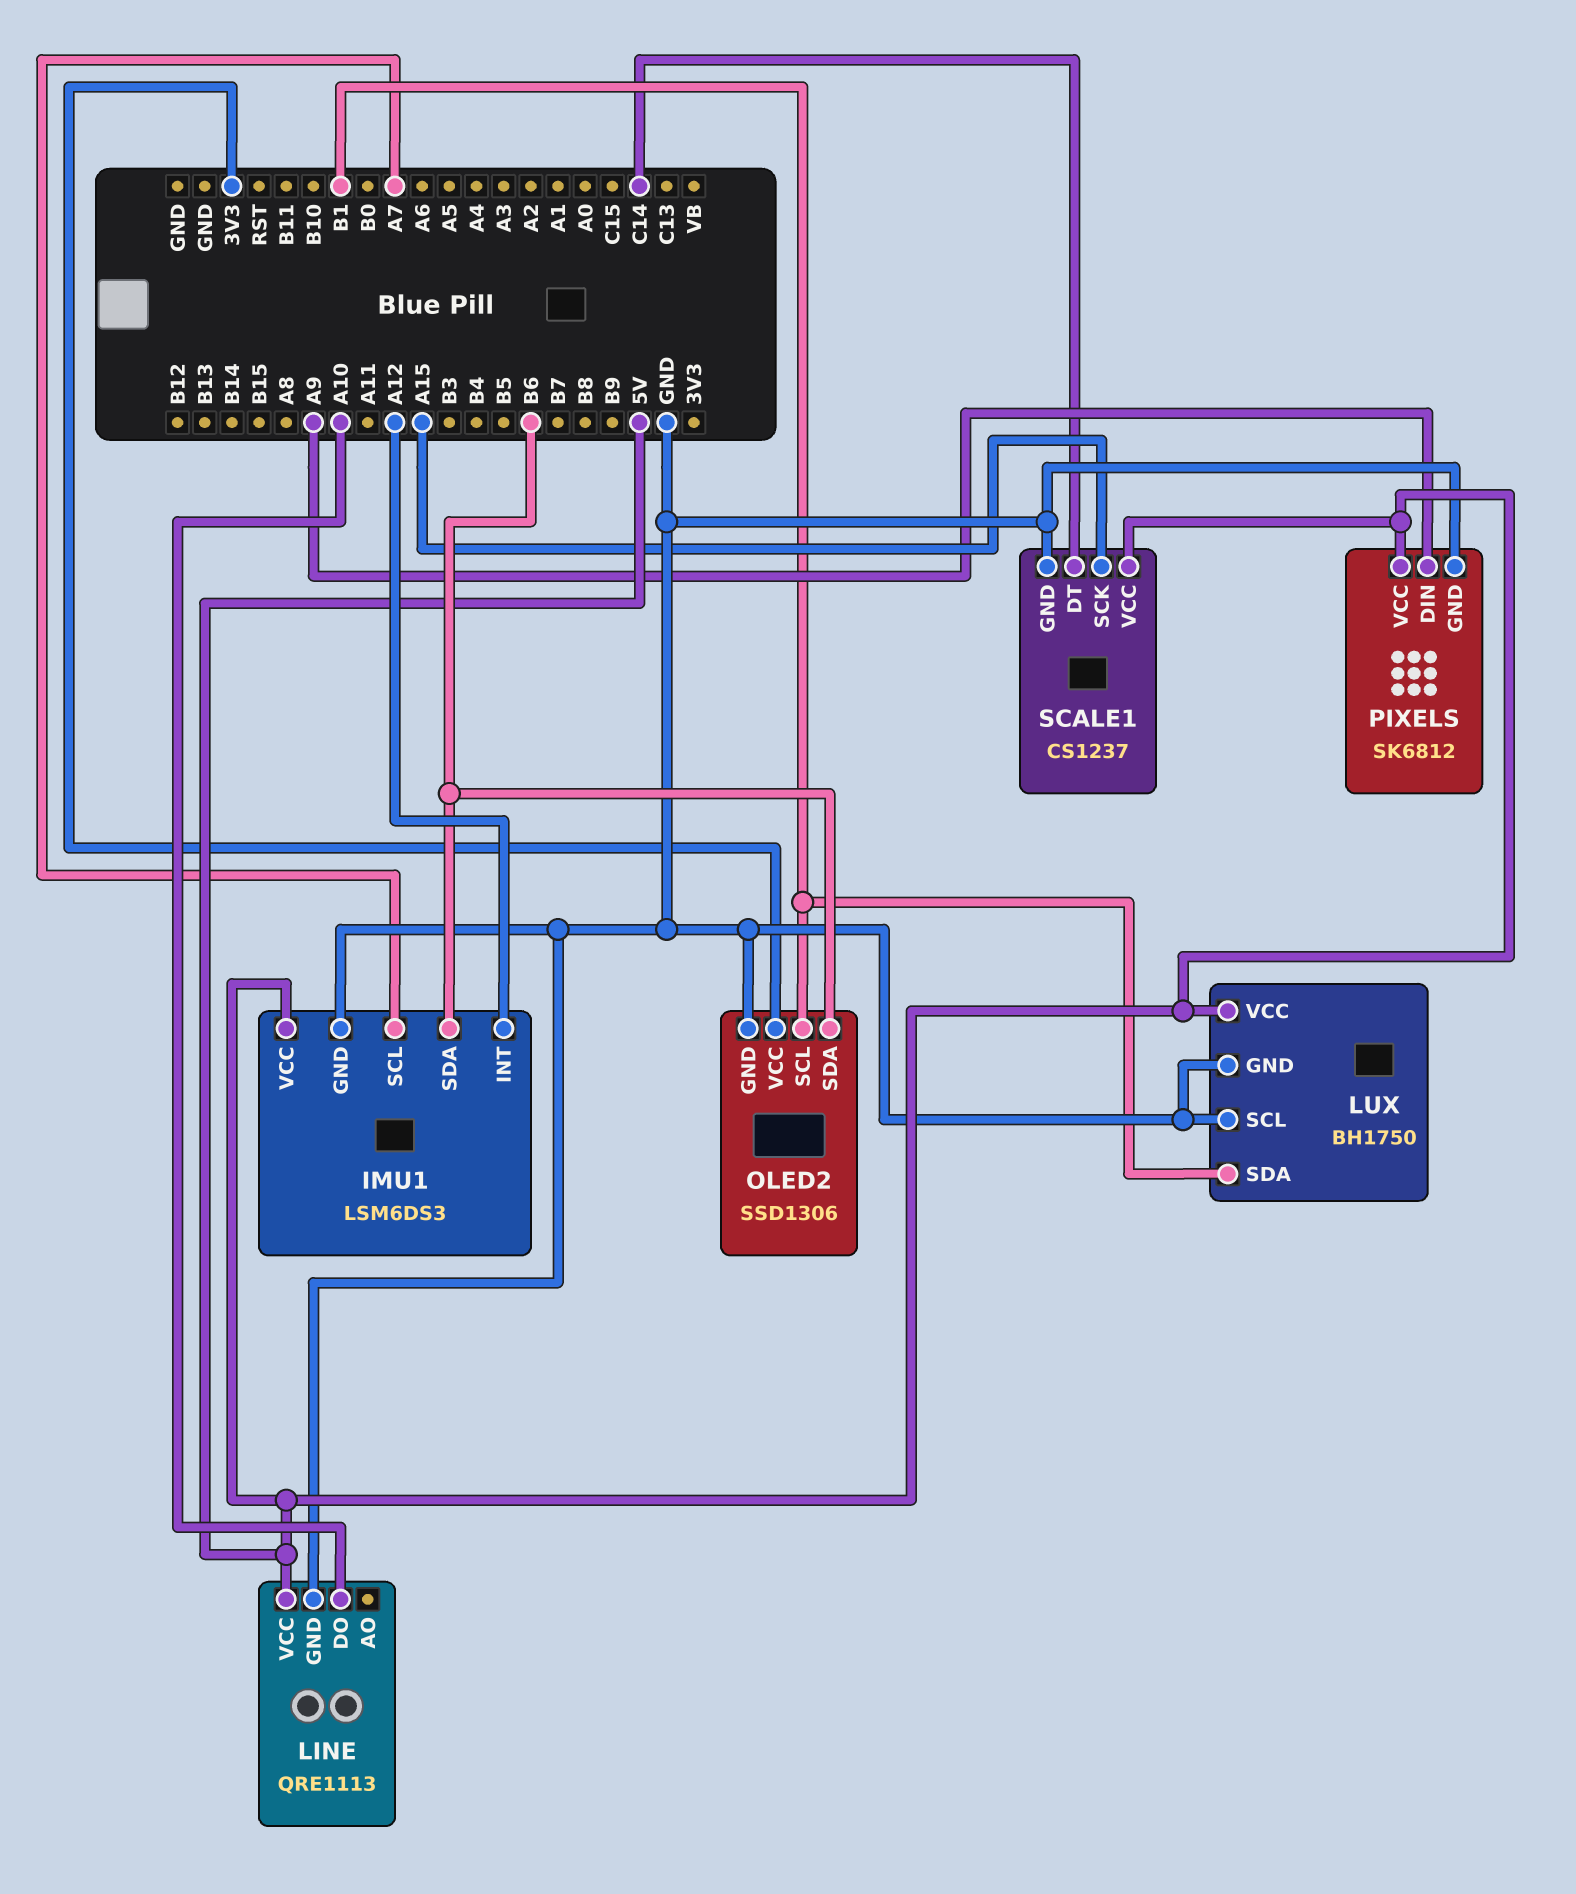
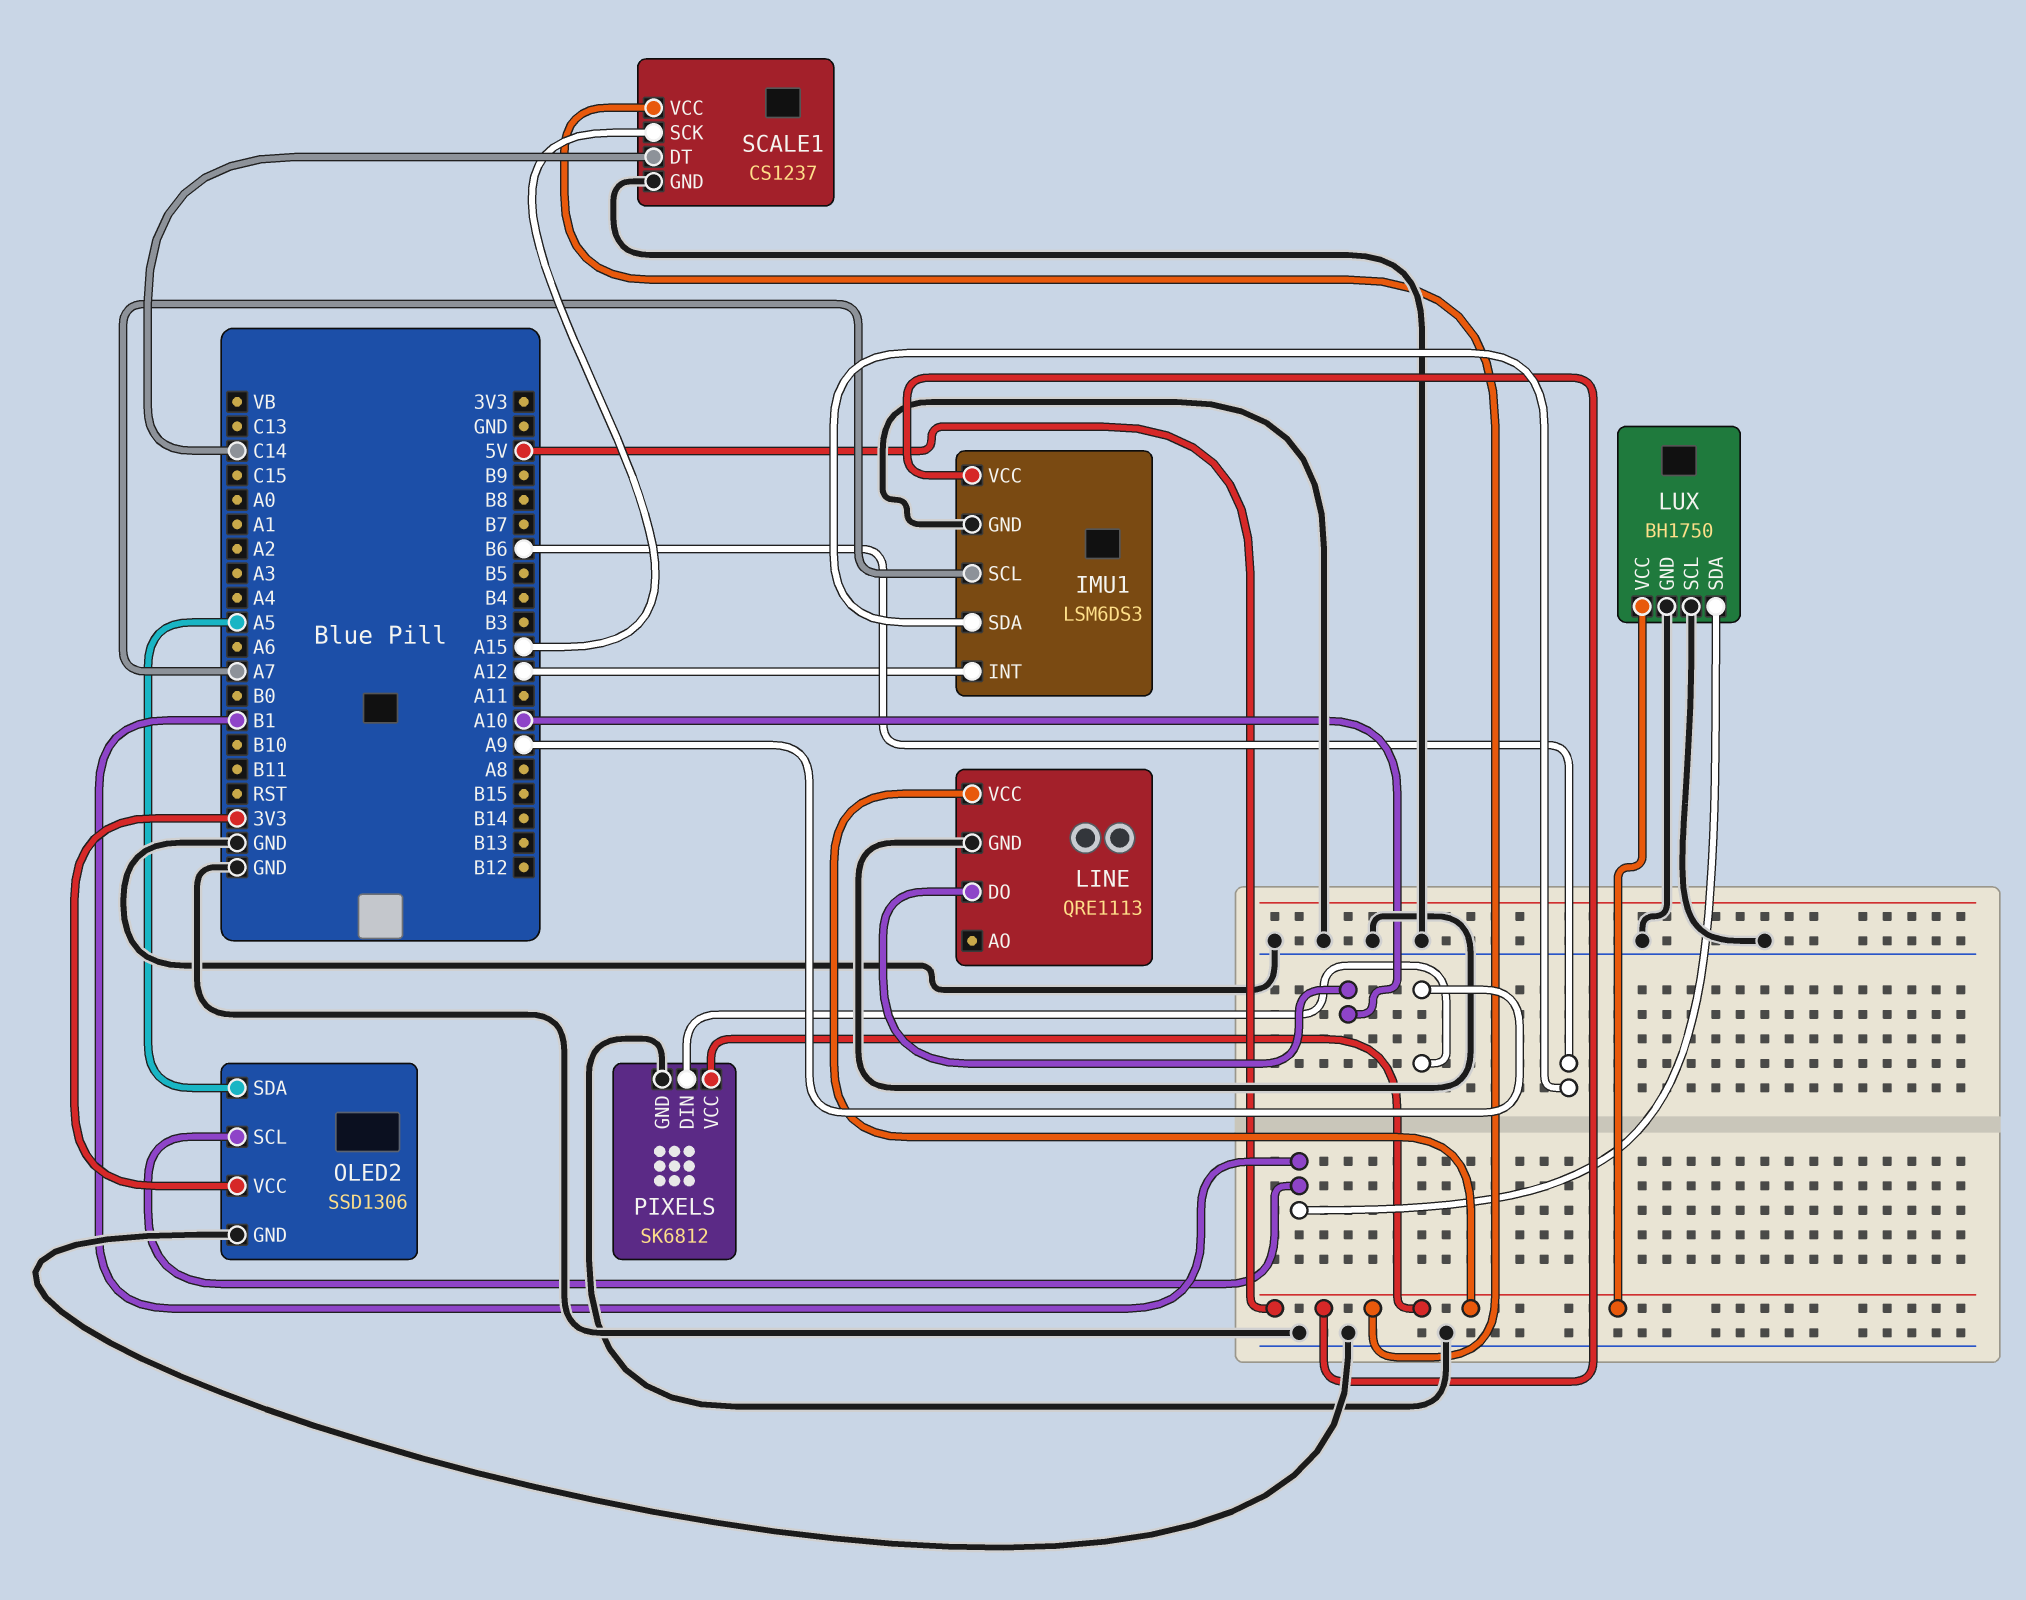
OLED2 pin SDA: B6 -> A5

